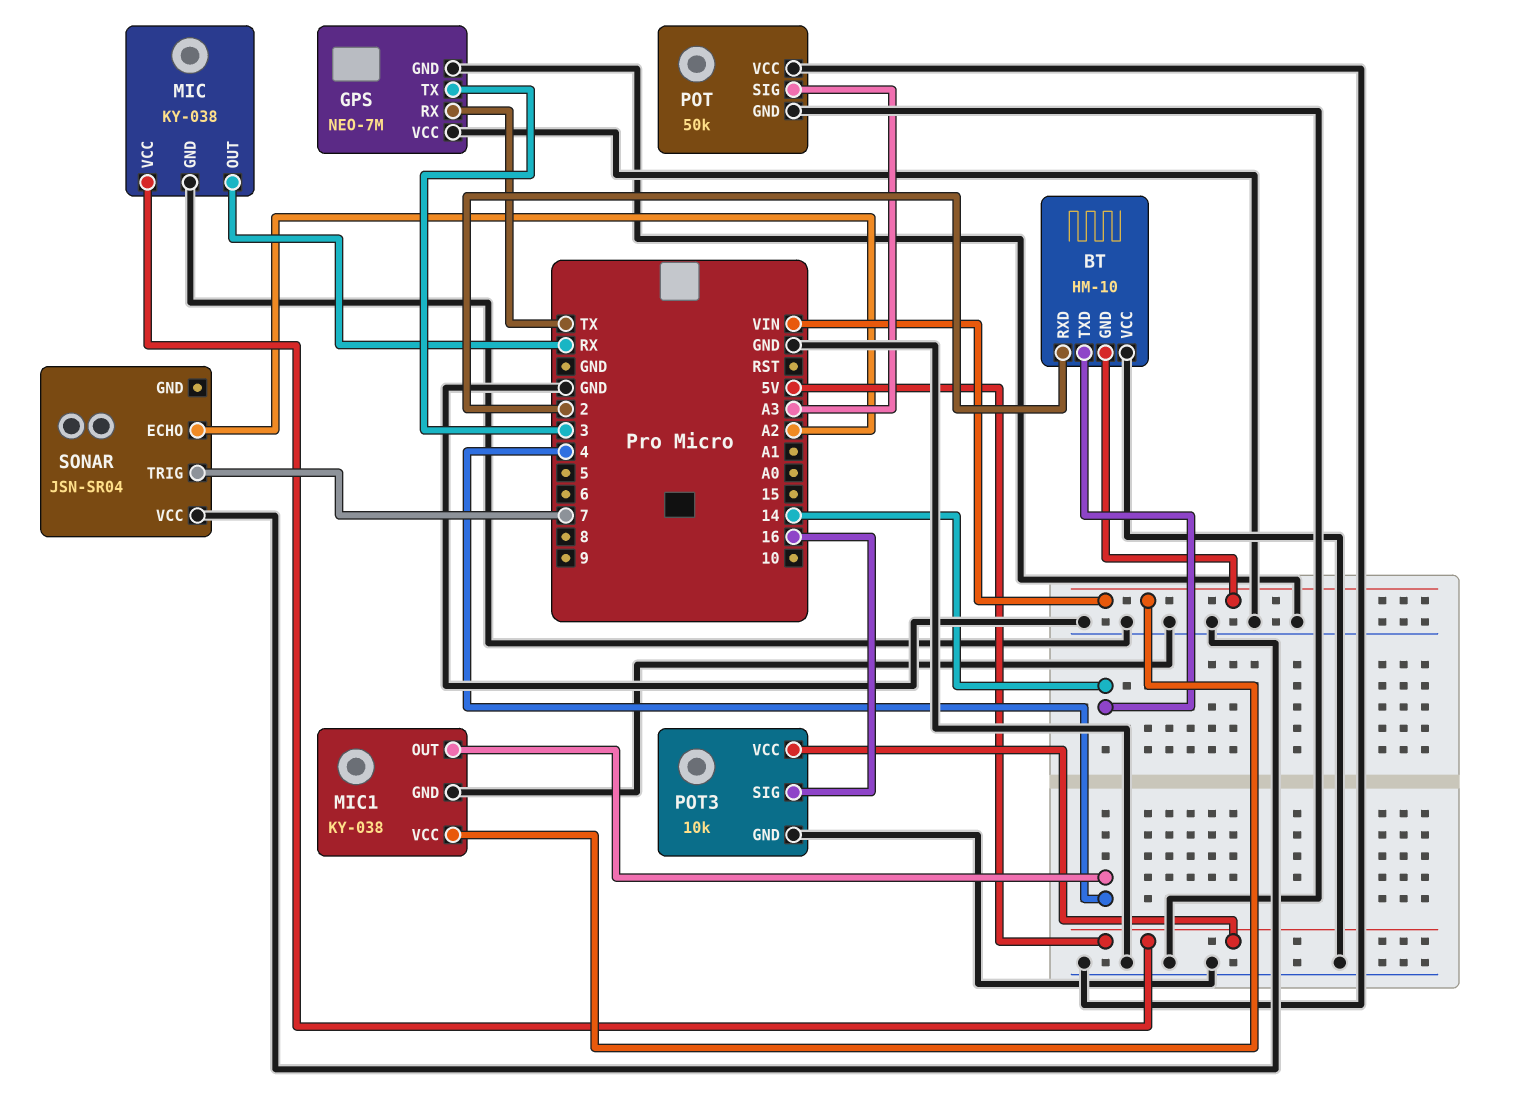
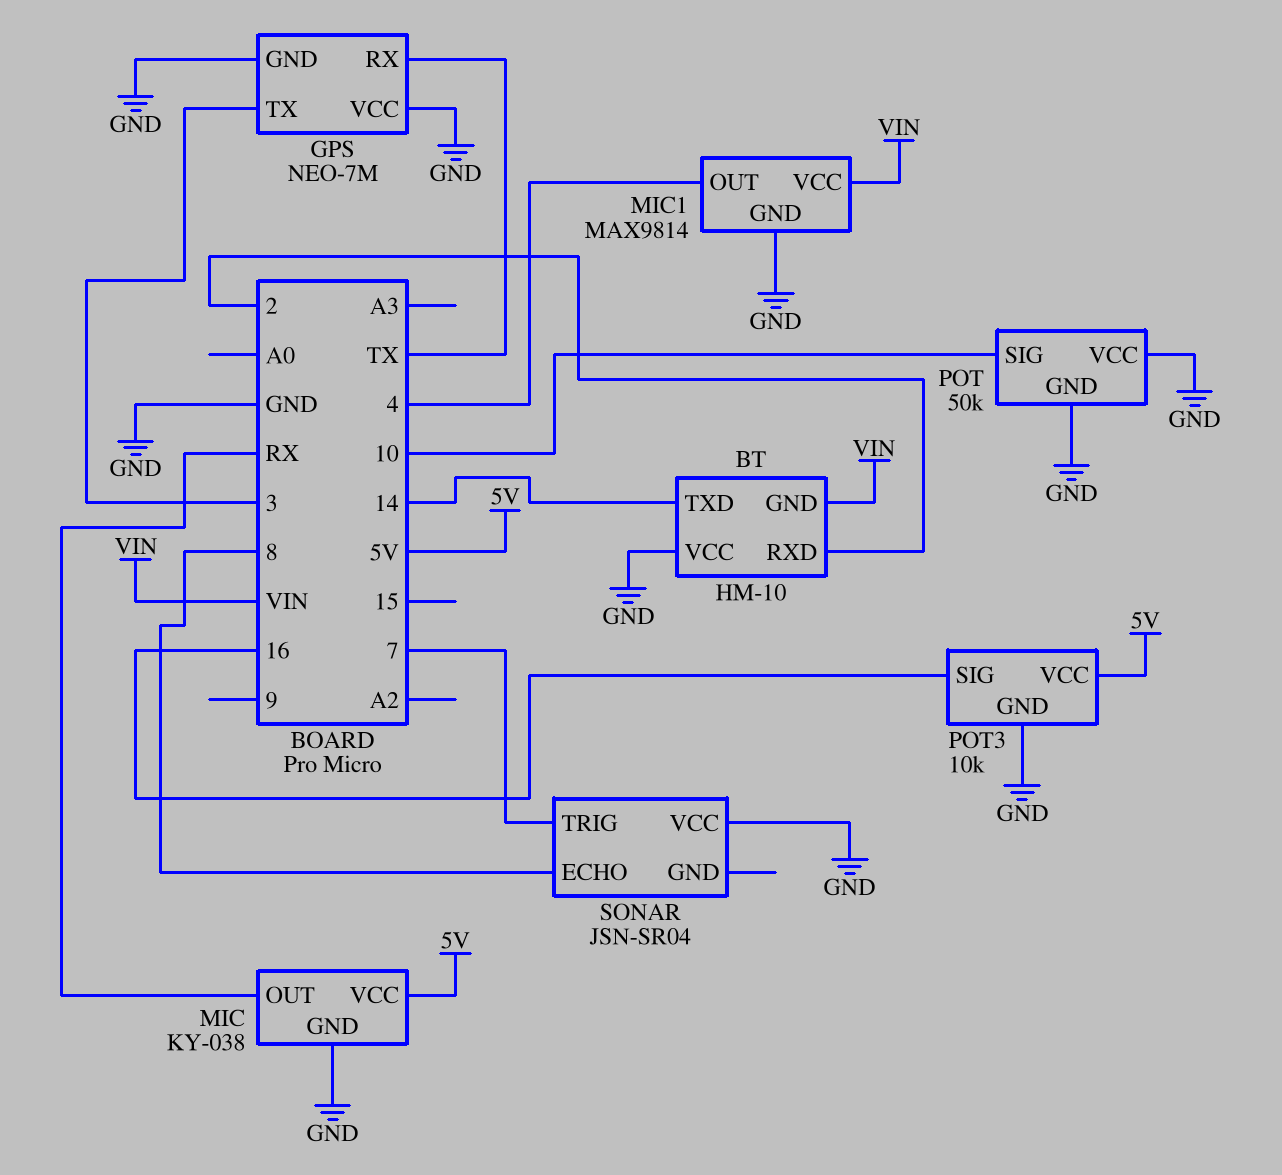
MIC1: KY-038 -> MAX9814
POT pin SIG: A3 -> 10
SONAR pin ECHO: A2 -> 8

